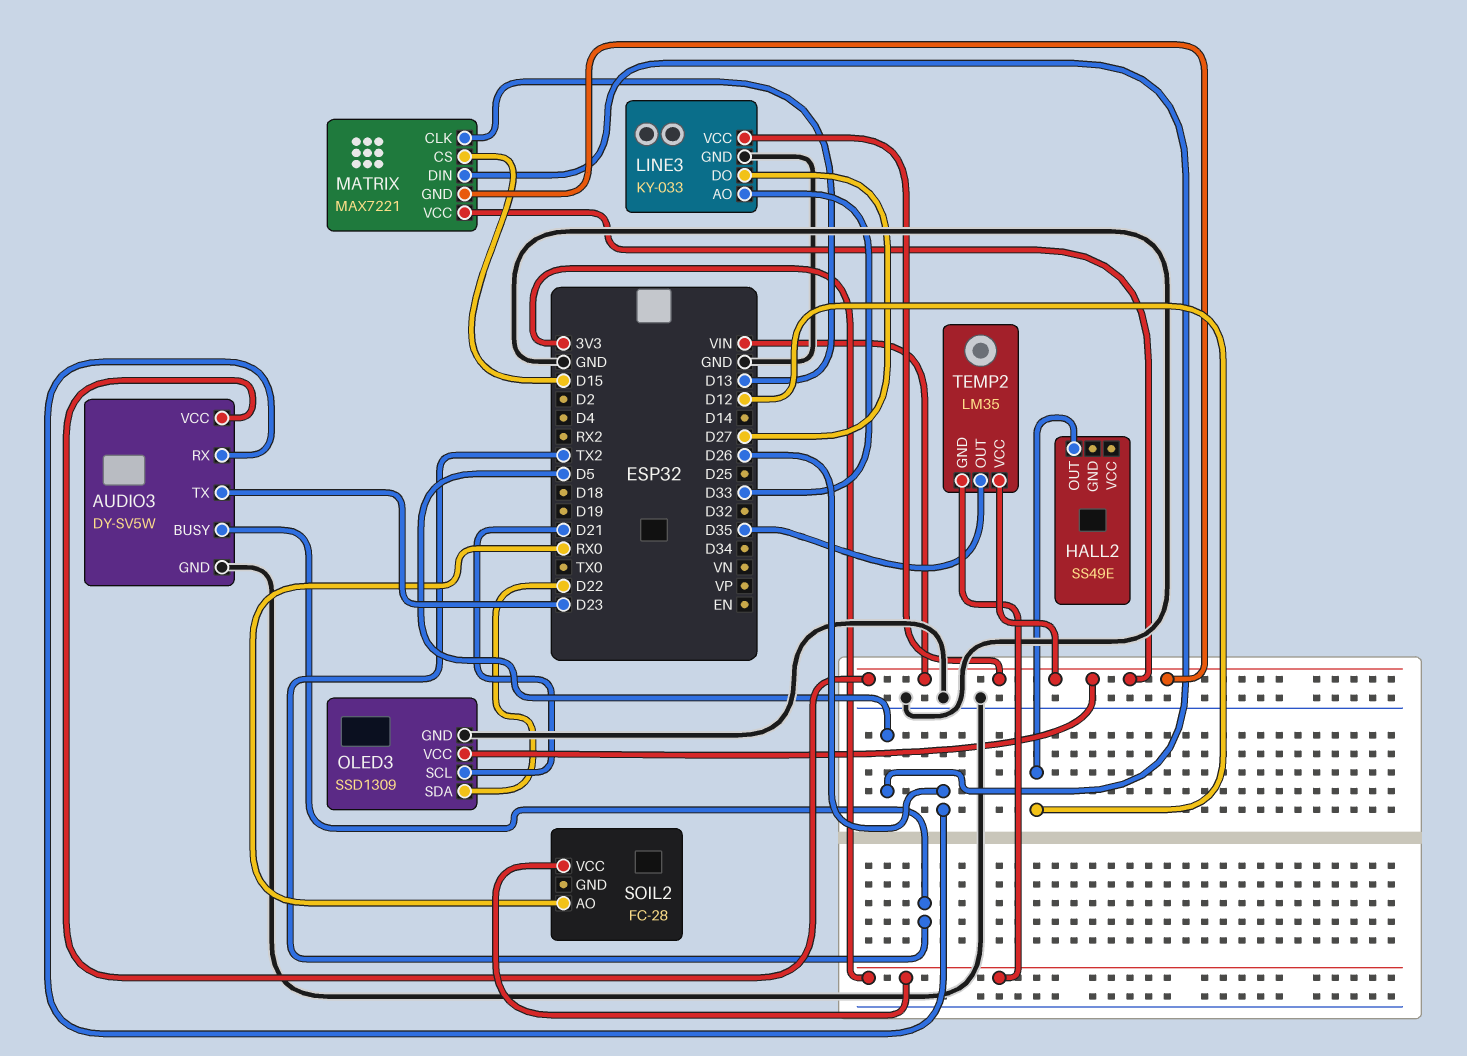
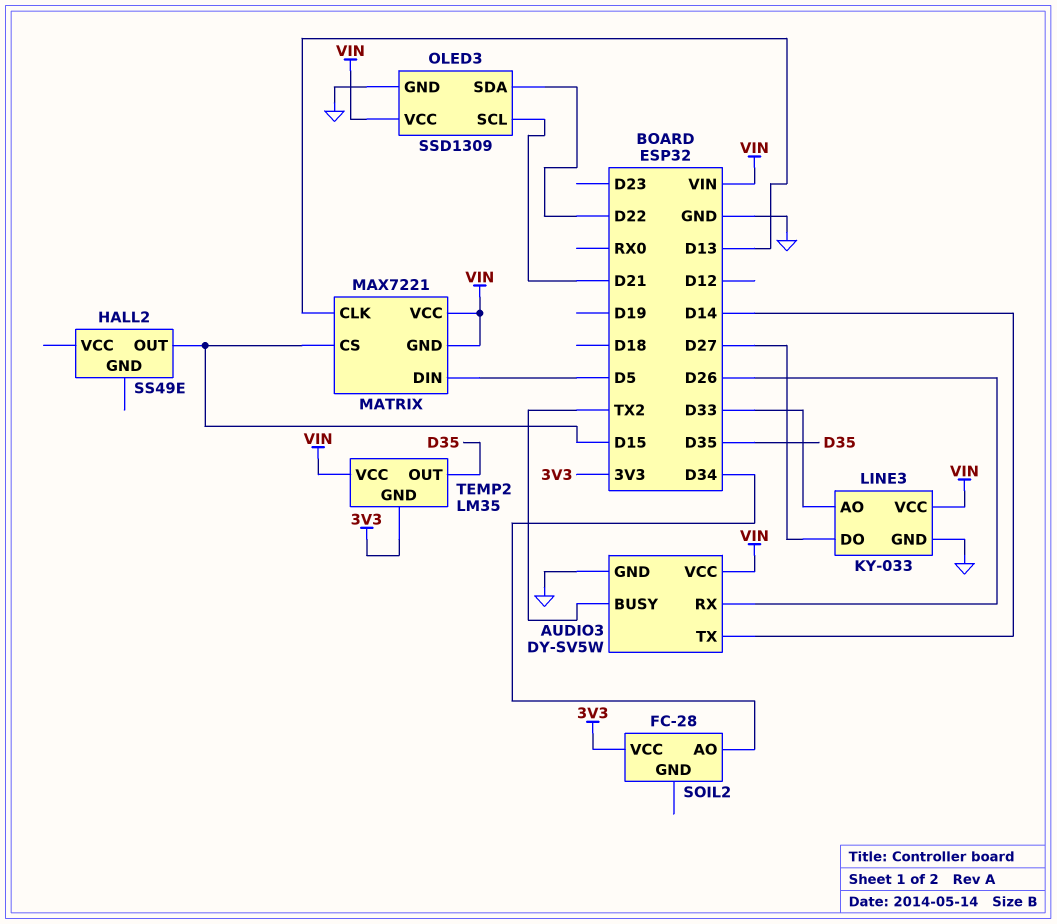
AUDIO3 pin TX: D23 -> D14
HALL2 pin OUT: D12 -> D15
SOIL2 pin AO: RX0 -> D34

